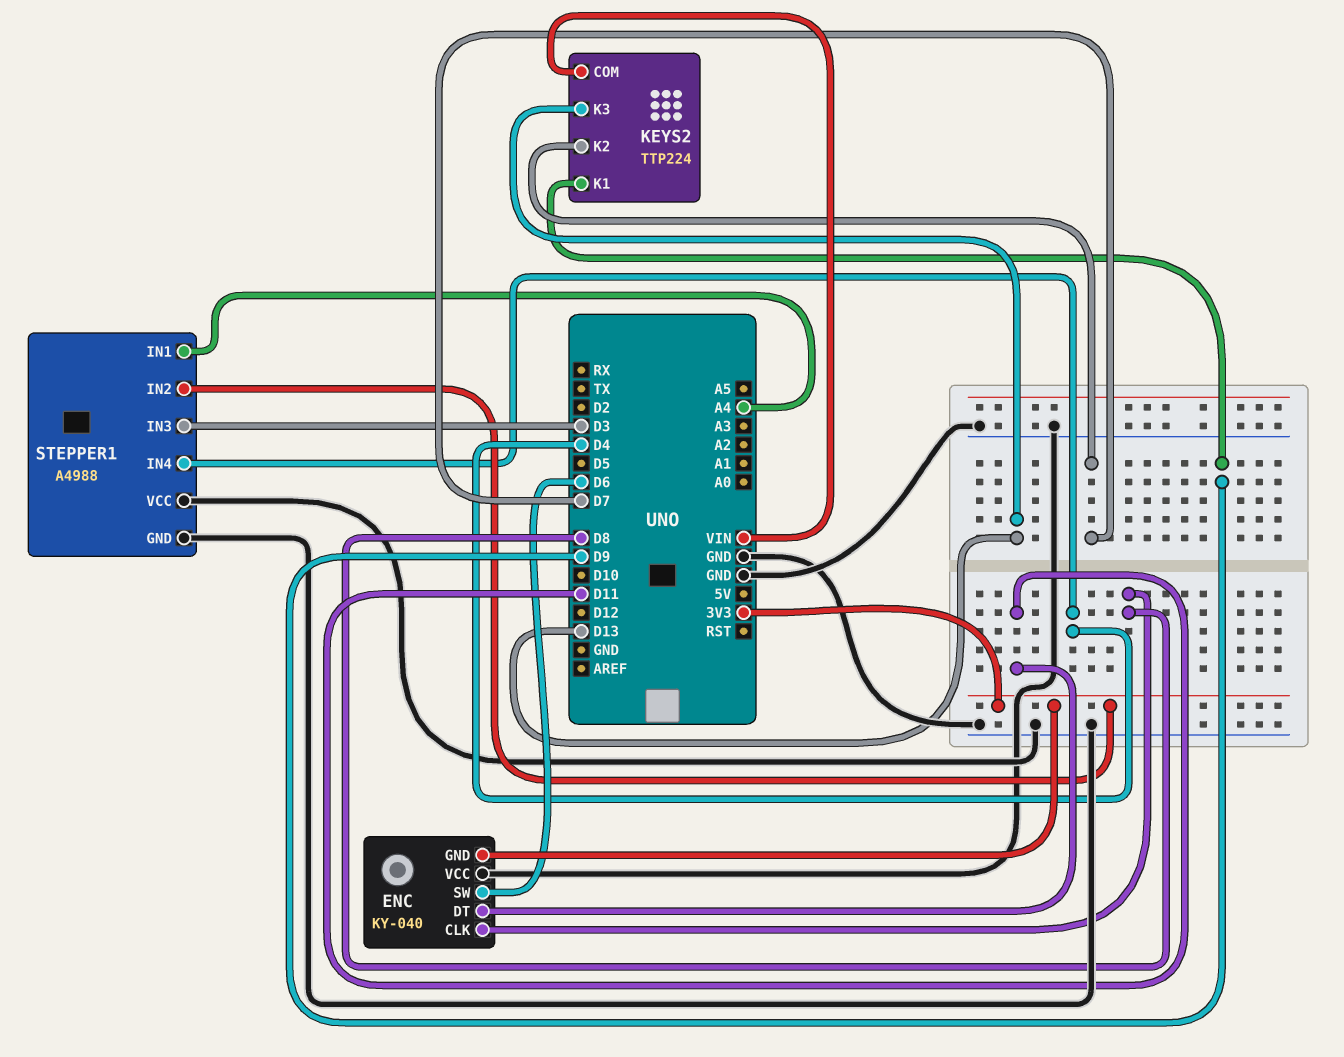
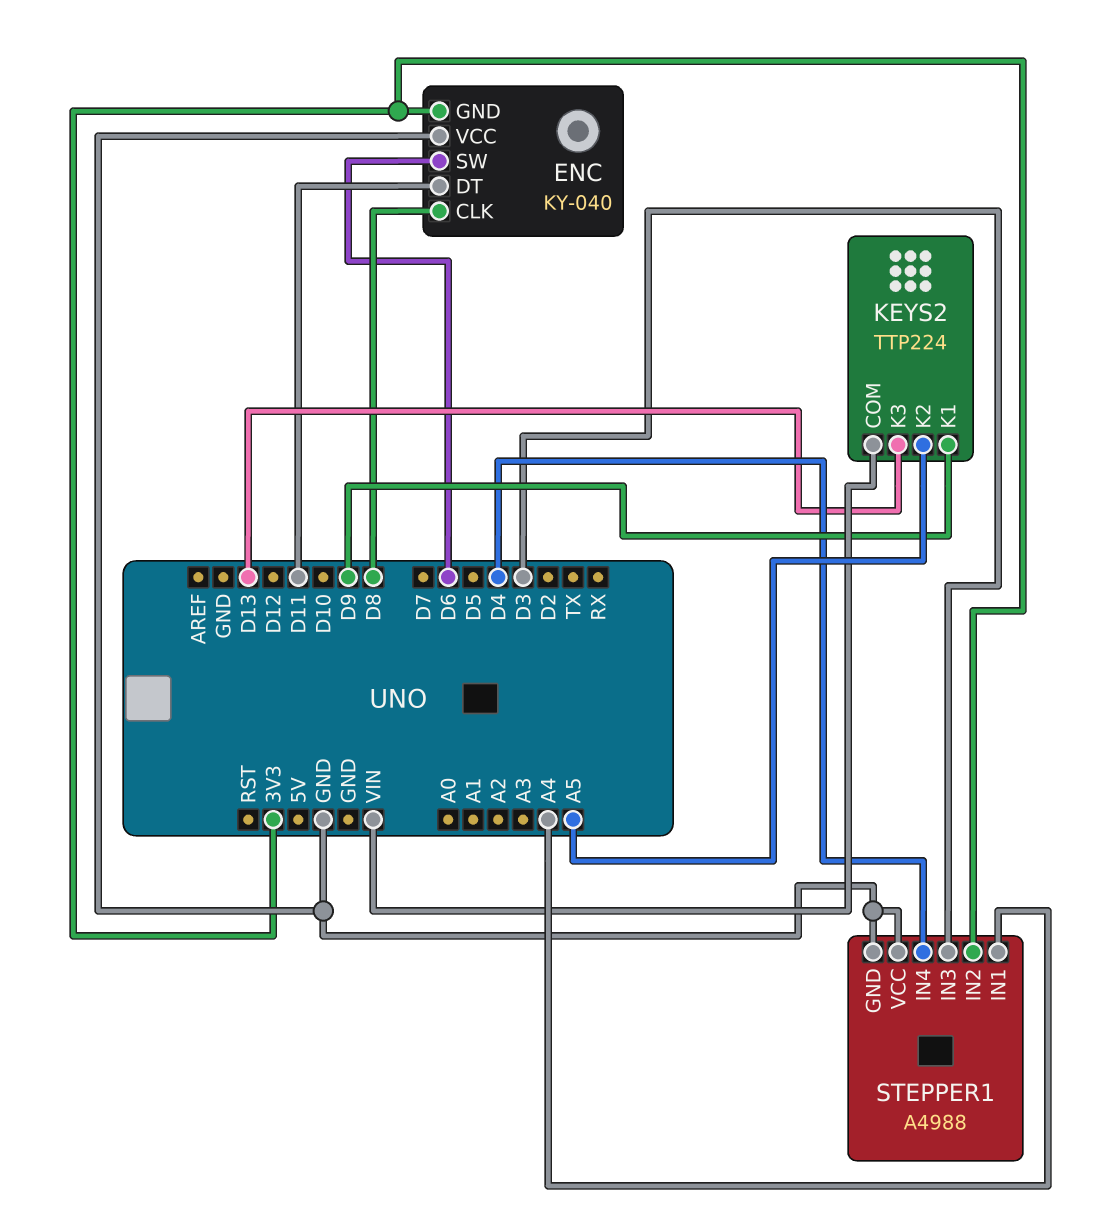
KEYS2 pin K2: D7 -> A5

